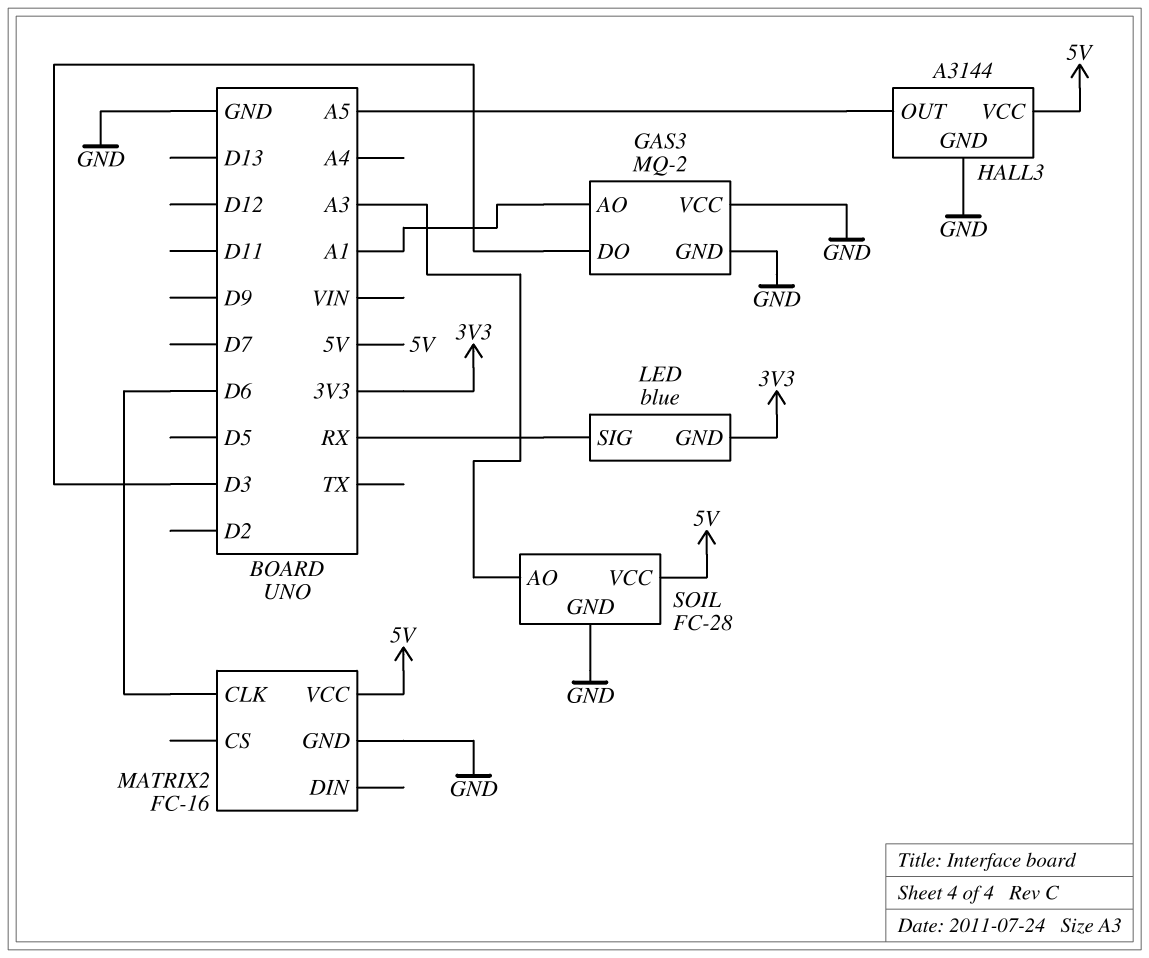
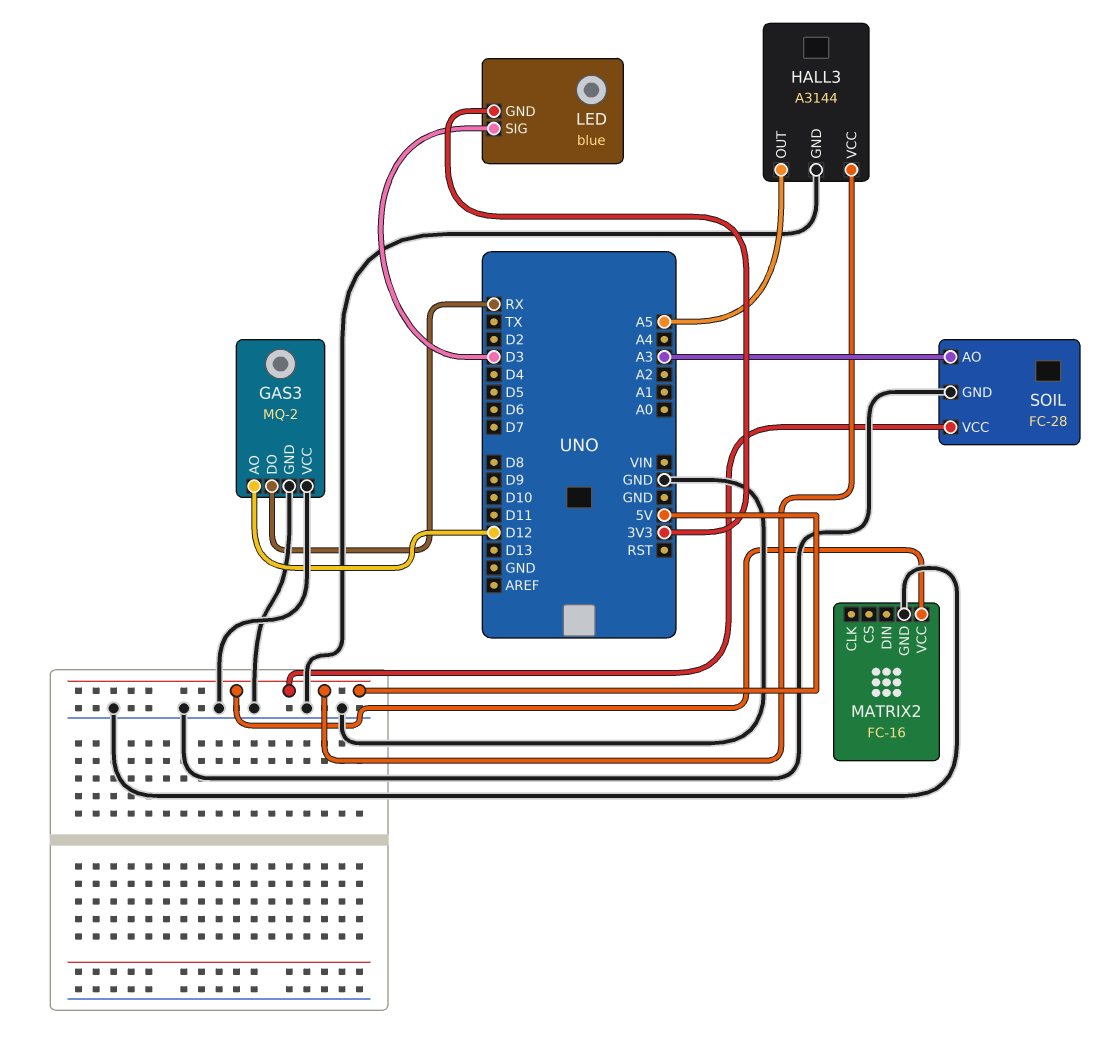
GAS3 pin AO: A1 -> D12
GAS3 pin DO: D3 -> RX
LED pin SIG: RX -> D3
MATRIX2 pin CLK: D6 -> none

